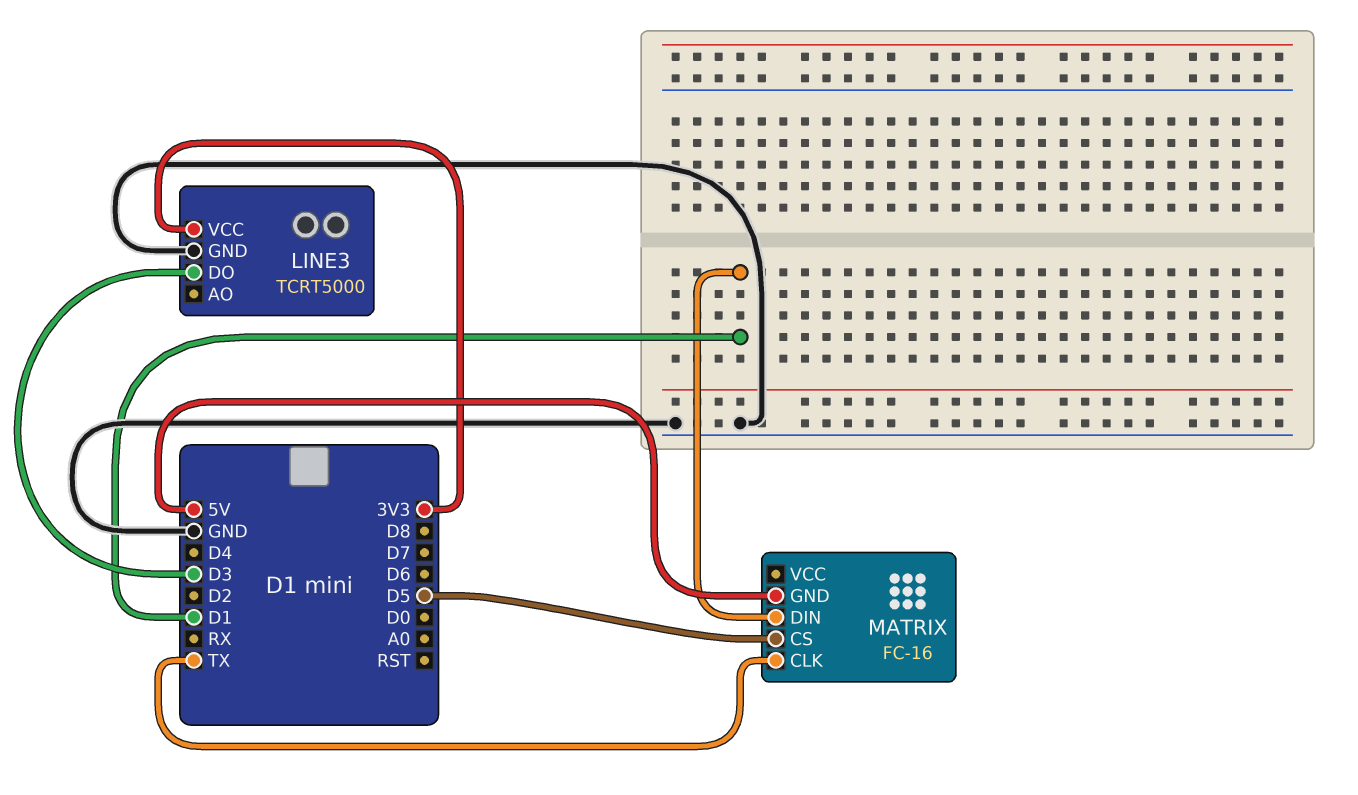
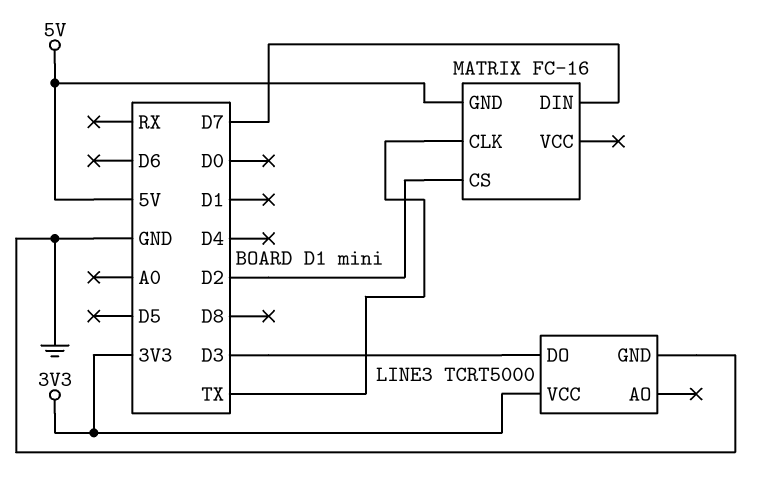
MATRIX pin CS: D5 -> D2
MATRIX pin DIN: D1 -> D7

